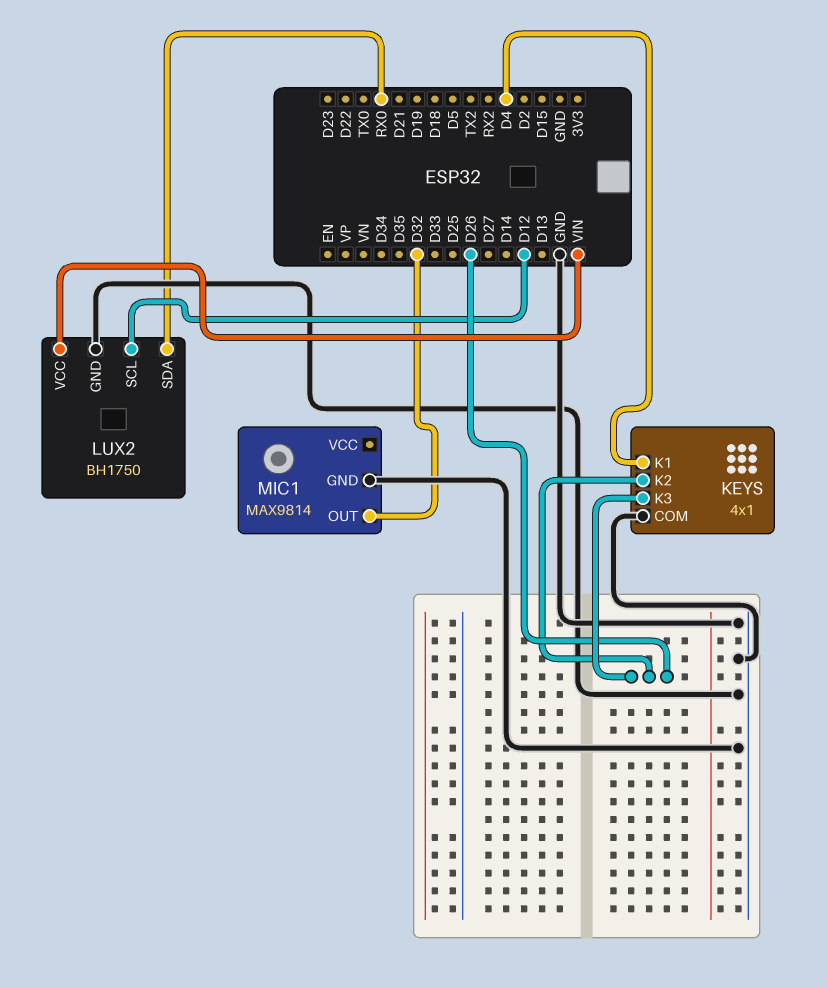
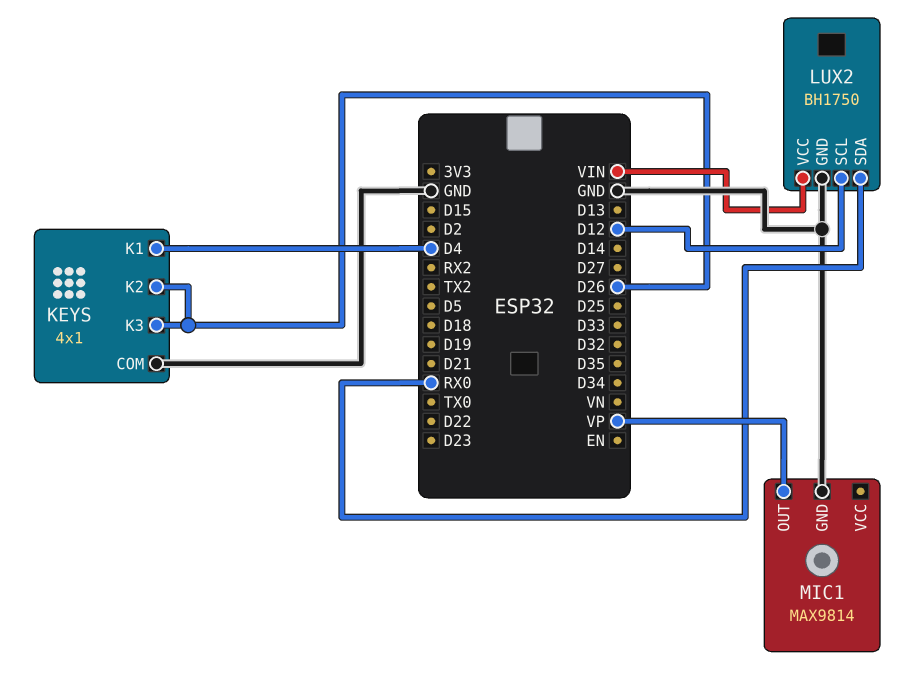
MIC1 pin OUT: D32 -> VP

